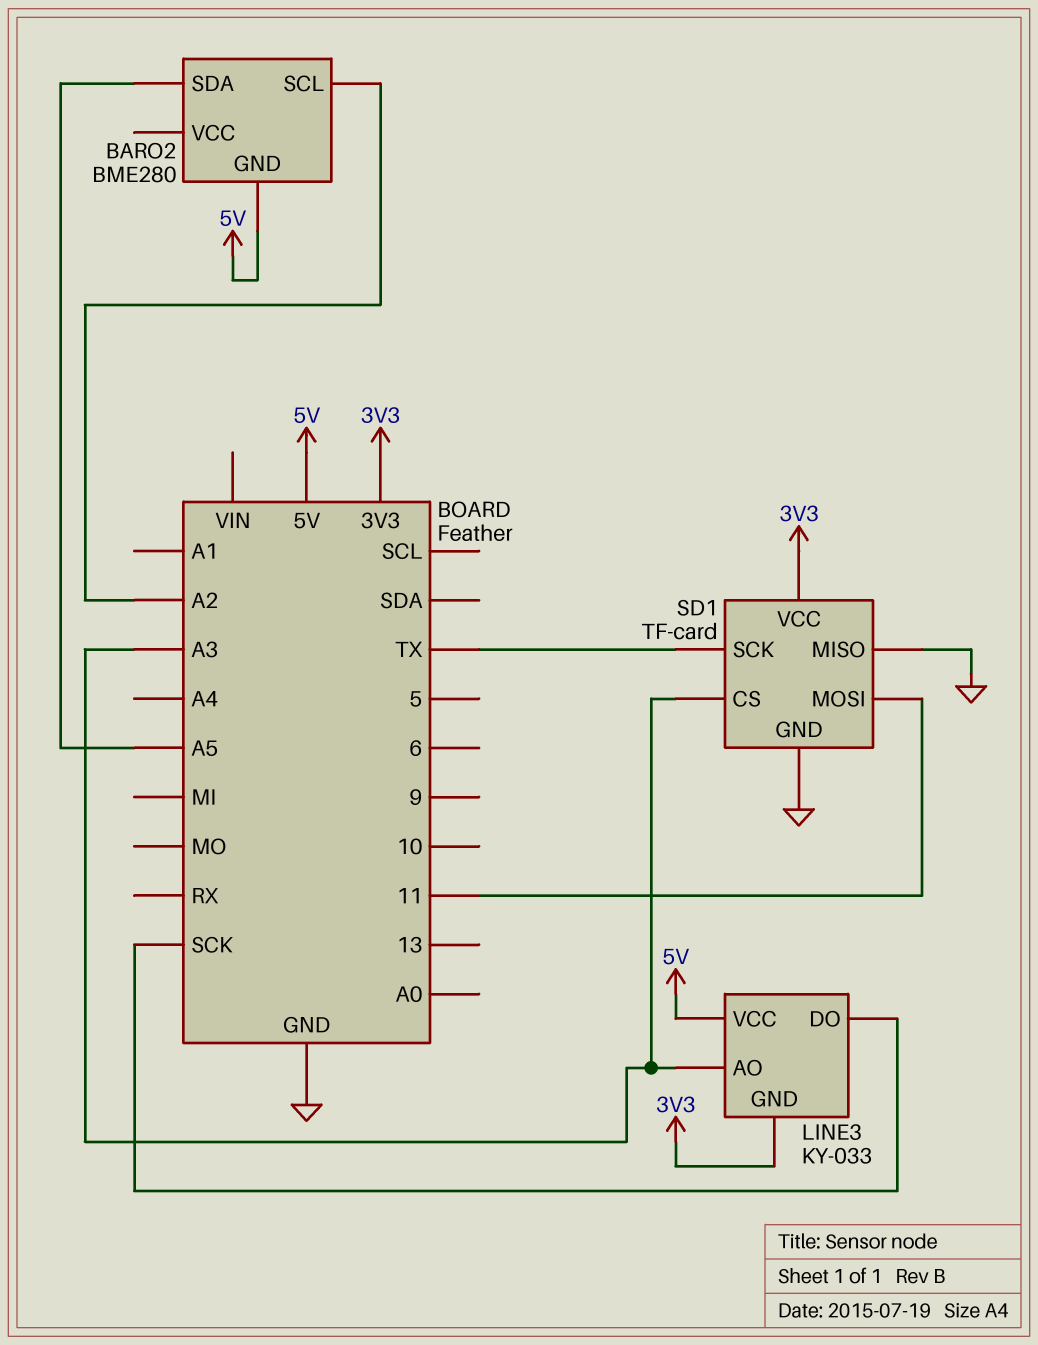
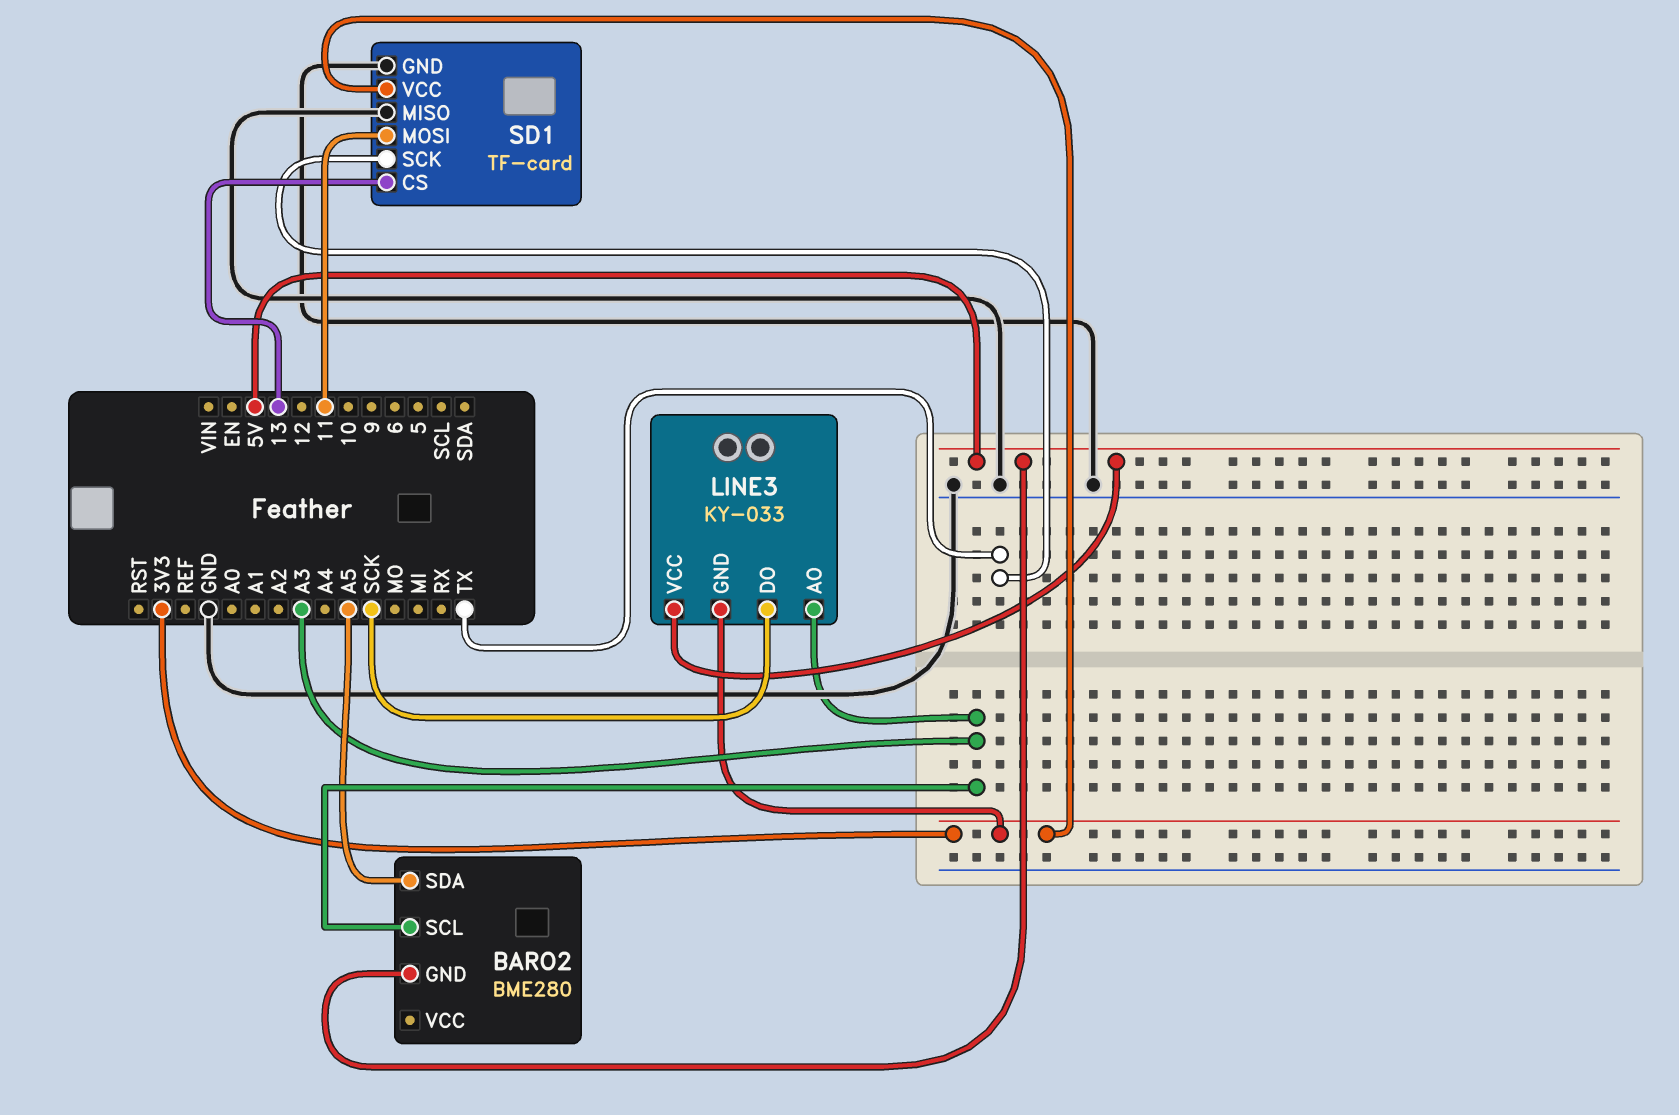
BARO2 pin SCL: A2 -> A3
SD1 pin CS: A3 -> 13

